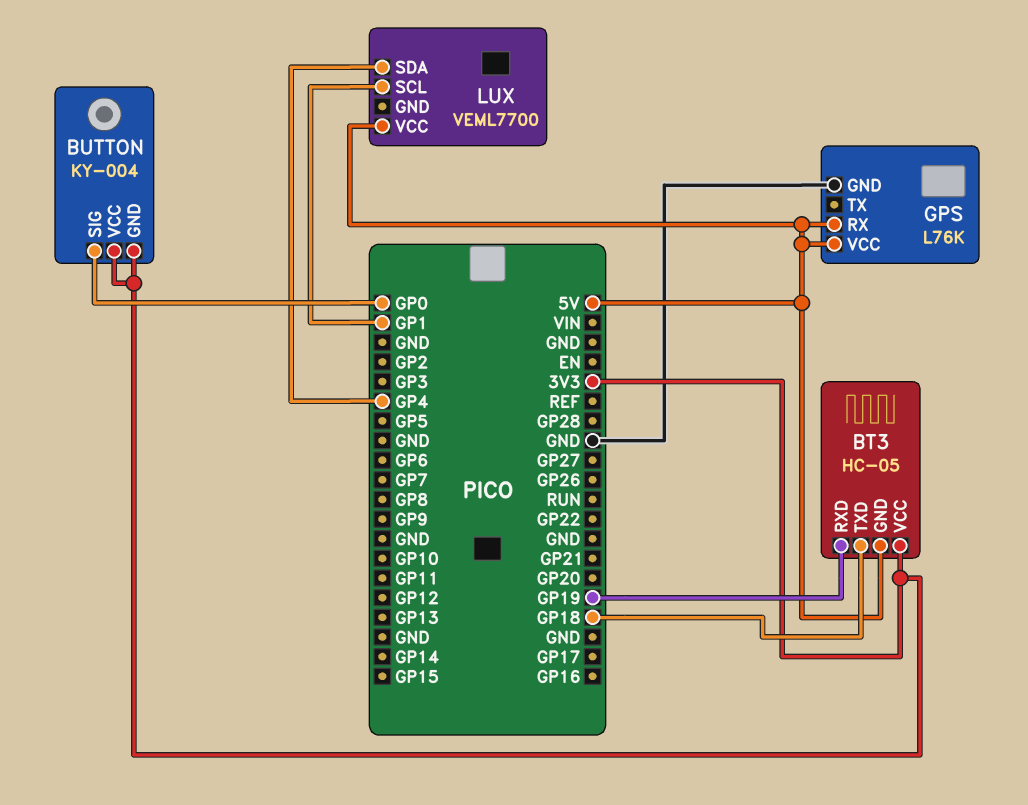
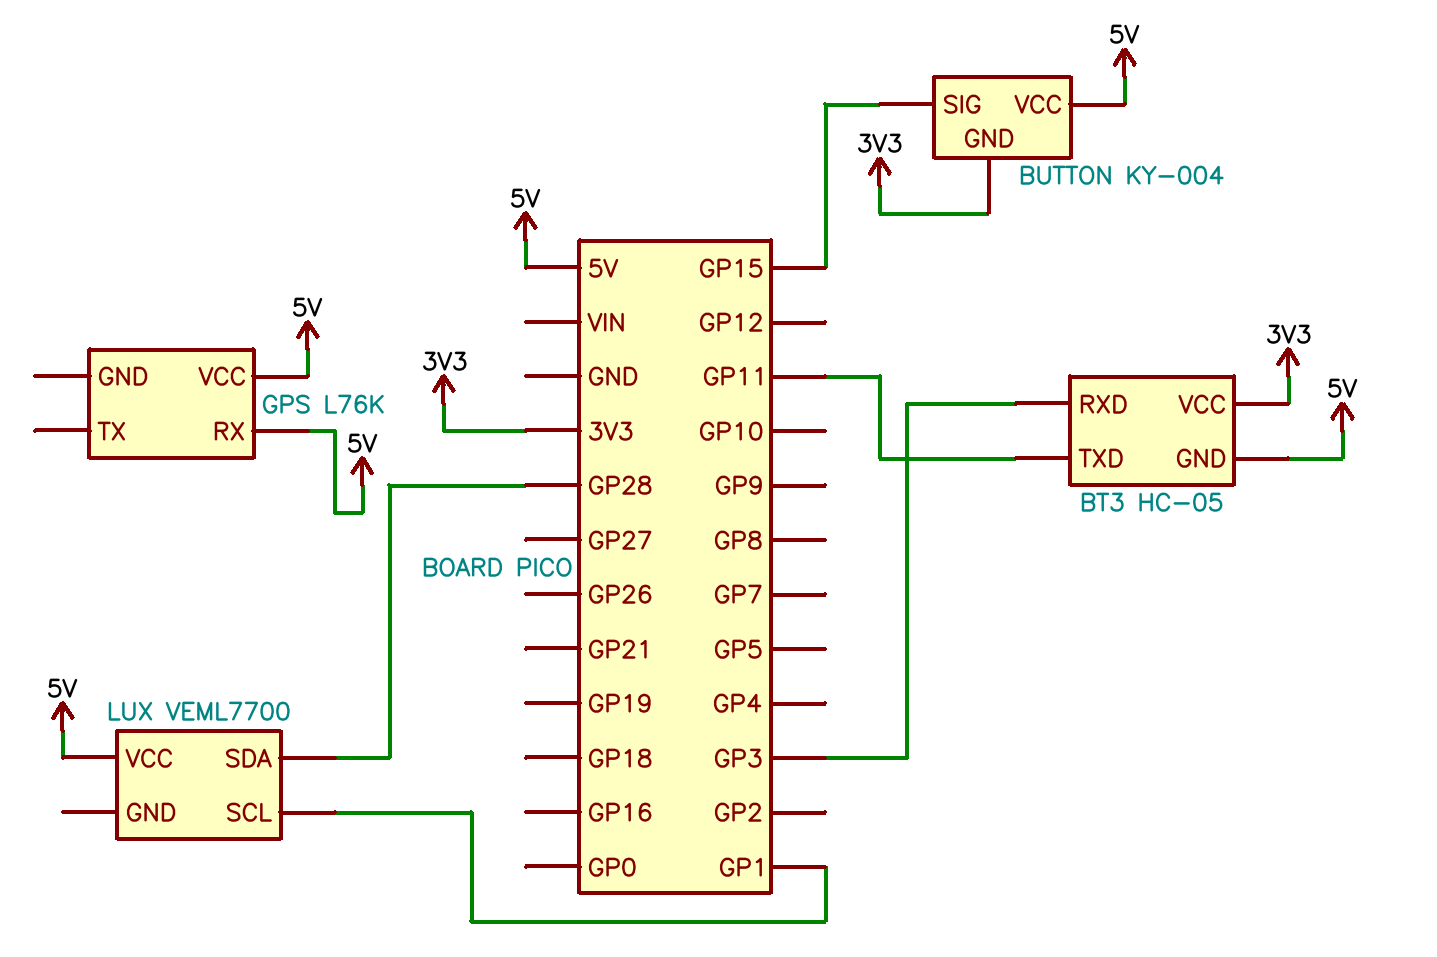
BT3 pin RXD: GP19 -> GP3
BT3 pin TXD: GP18 -> GP11
BUTTON pin SIG: GP0 -> GP15
BUTTON pin VCC: 3V3 -> 5V
GPS pin GND: GND -> none
LUX pin SDA: GP4 -> GP28

